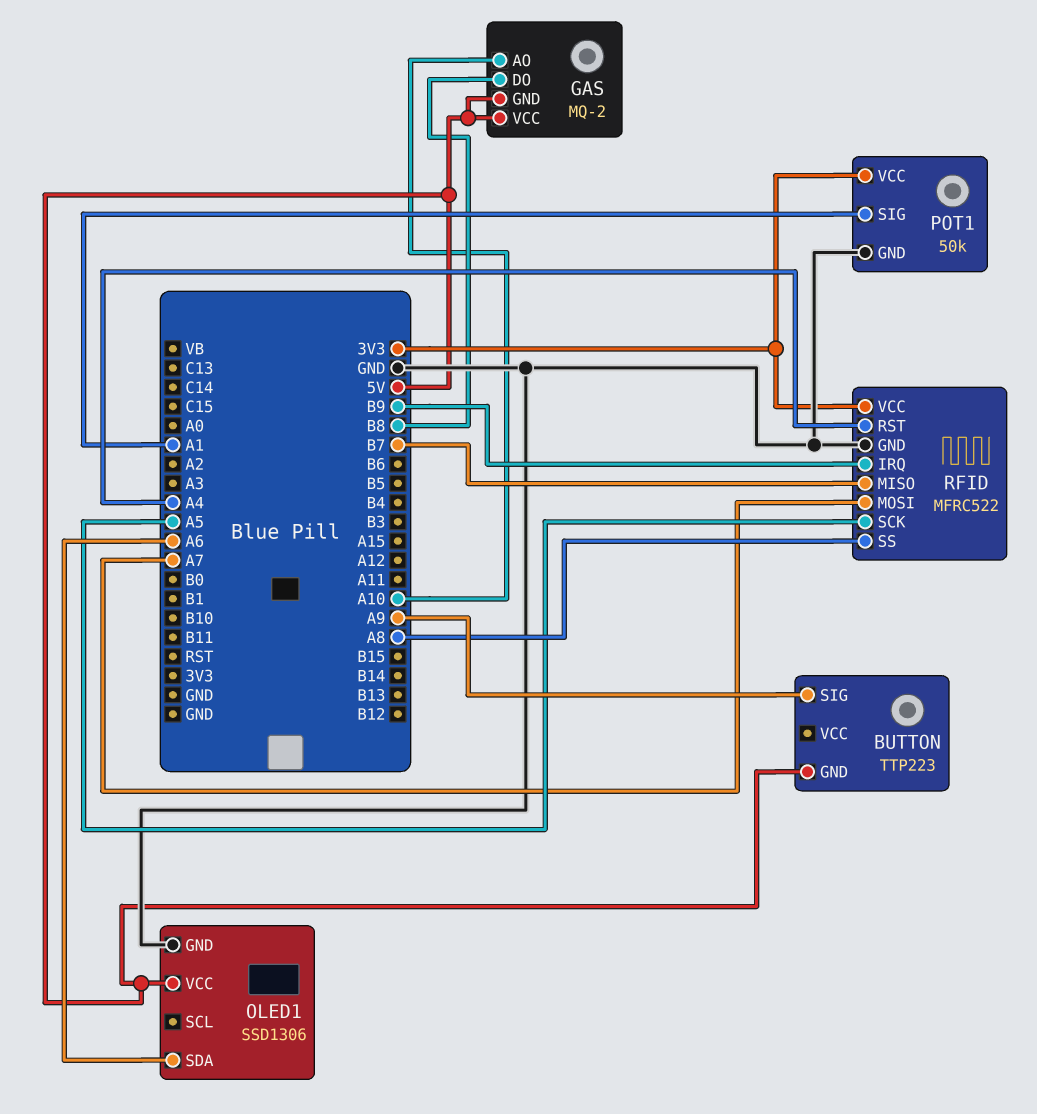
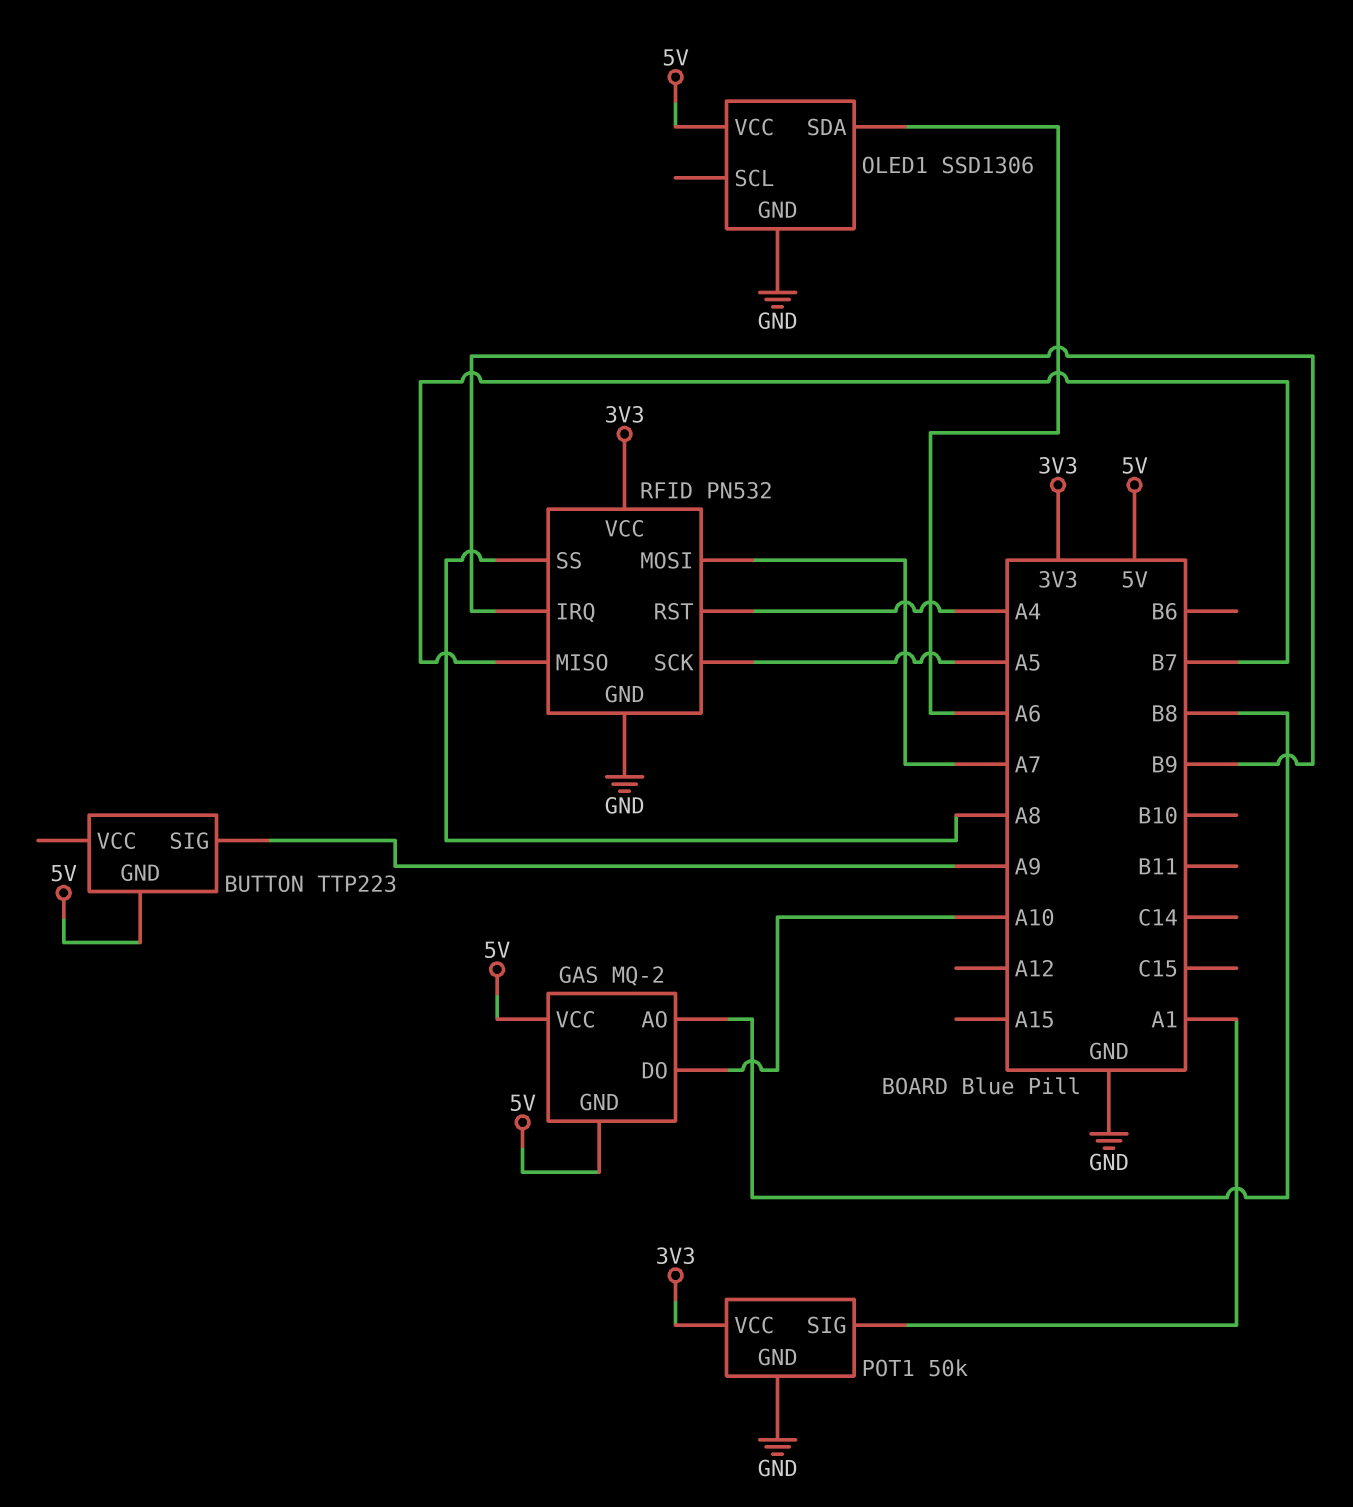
GAS pin AO: A10 -> B8
GAS pin DO: B8 -> A10
RFID: MFRC522 -> PN532

